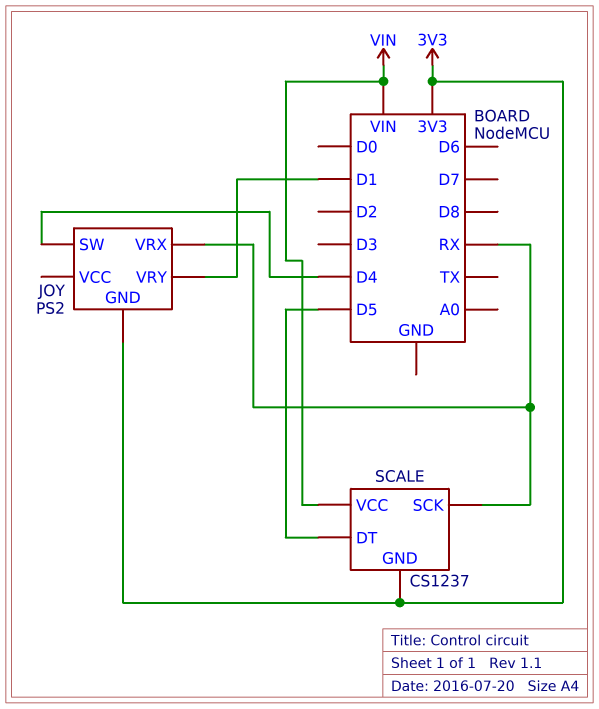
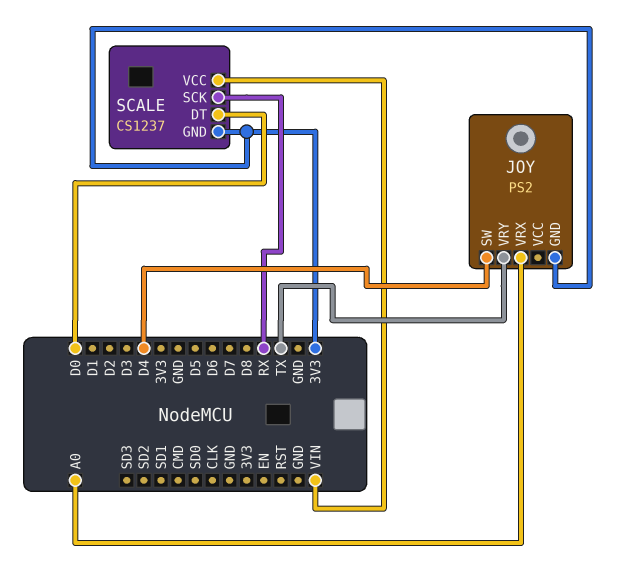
JOY pin VRX: RX -> A0
JOY pin VRY: D1 -> TX
SCALE pin DT: D5 -> D0

